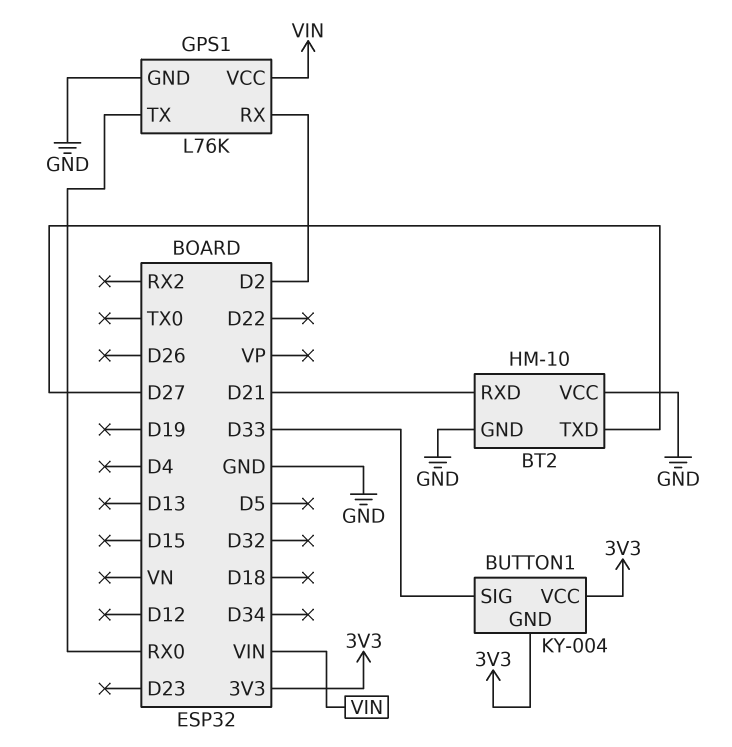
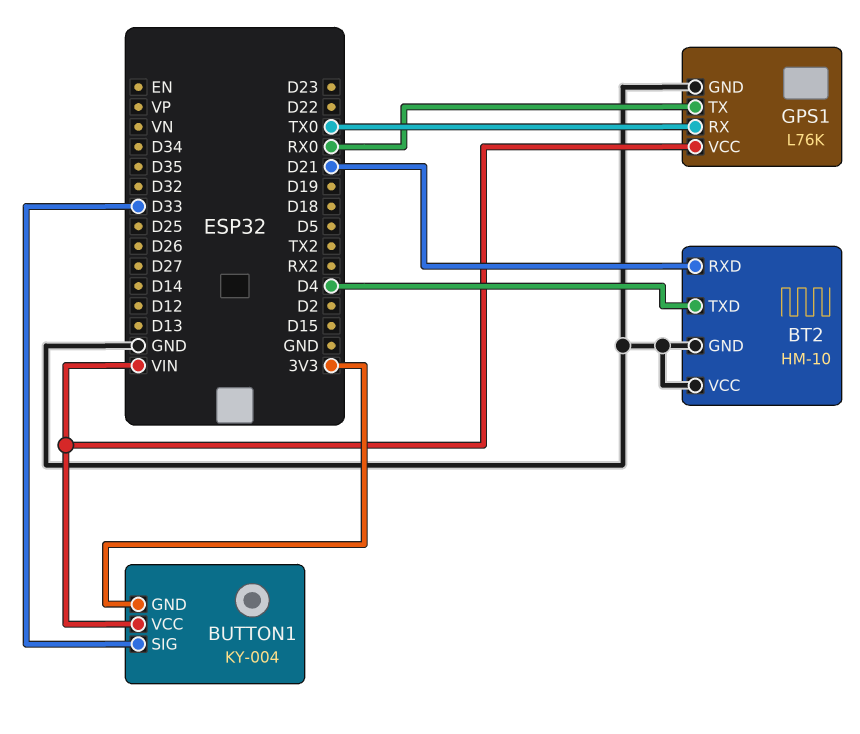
BT2 pin TXD: D27 -> D4
BUTTON1 pin VCC: 3V3 -> VIN
GPS1 pin RX: D2 -> TX0

